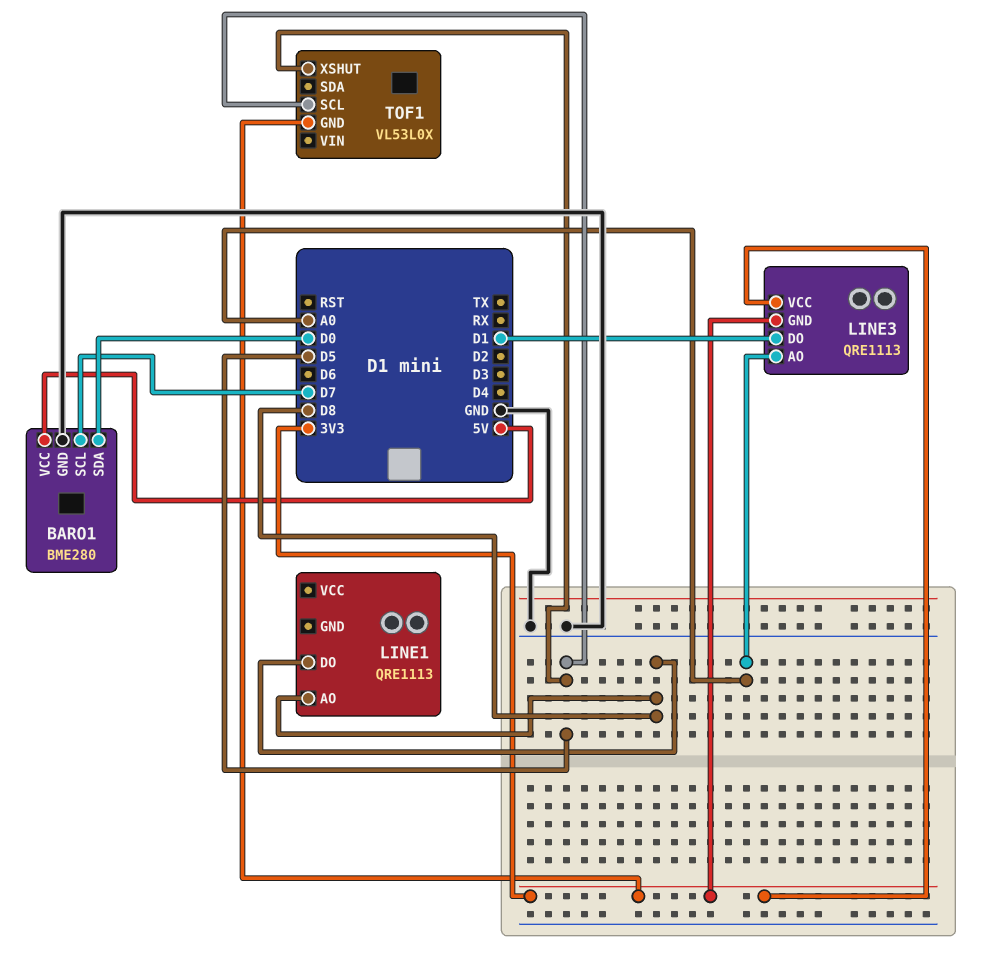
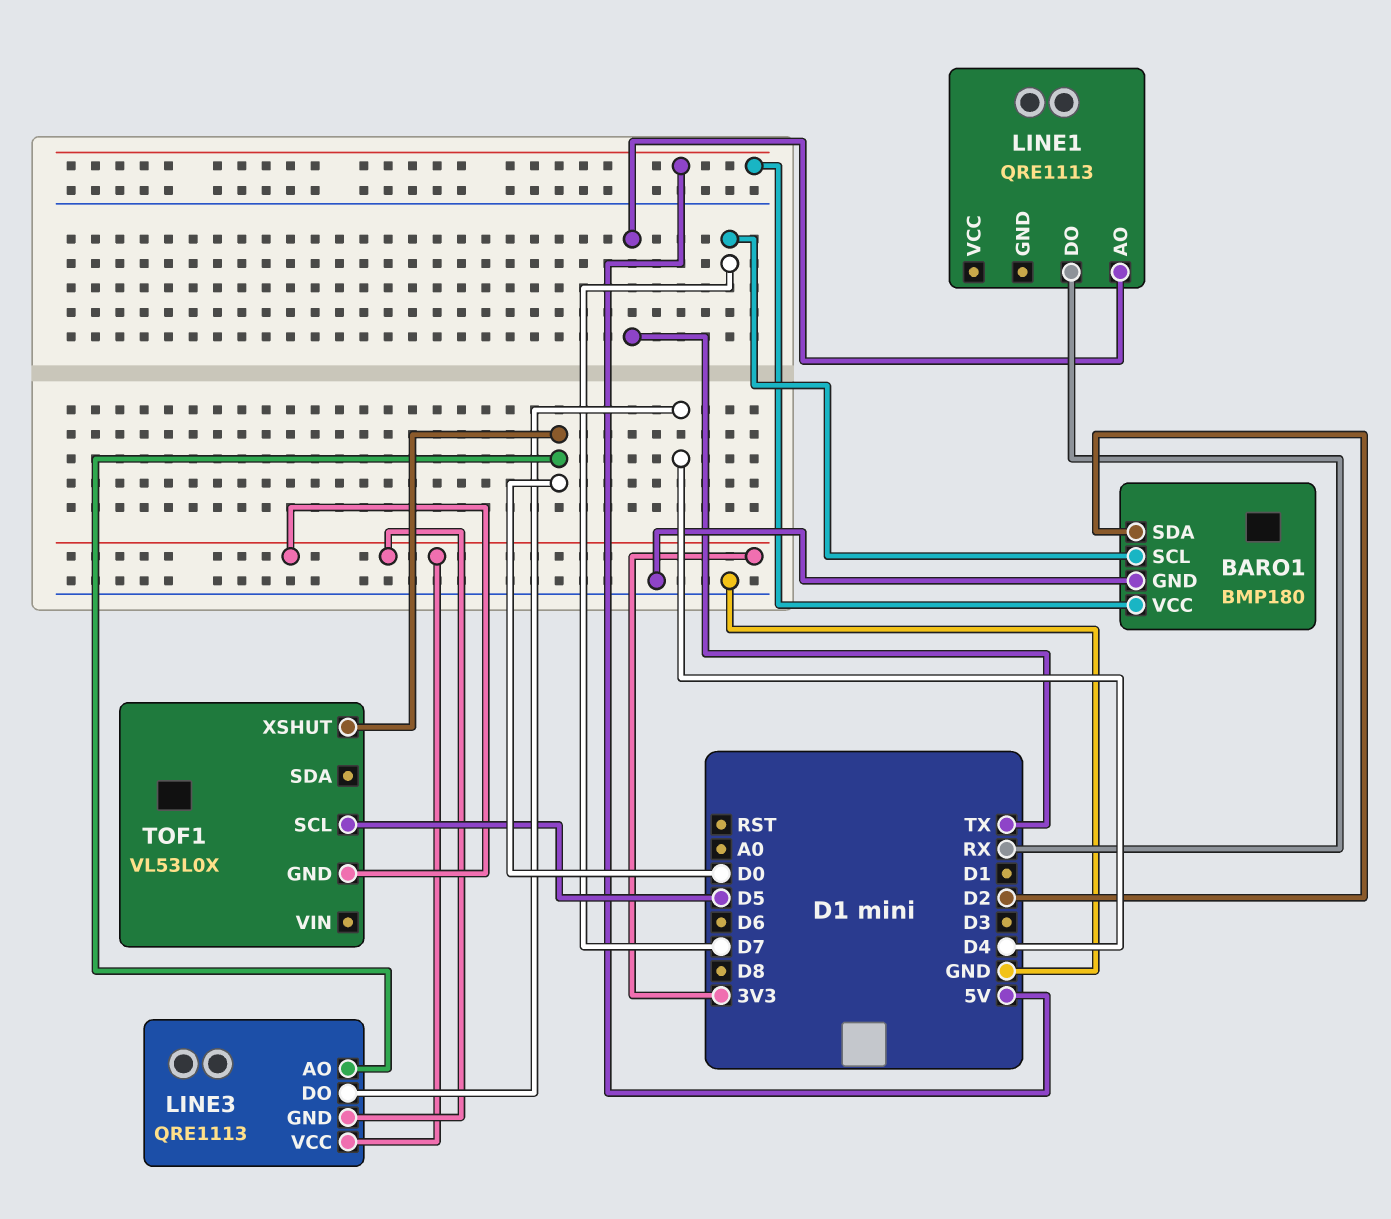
BARO1: BME280 -> BMP180
BARO1 pin SDA: D0 -> D2
LINE1 pin AO: D8 -> TX
LINE1 pin DO: D8 -> RX
LINE3 pin AO: A0 -> D0
LINE3 pin DO: D1 -> D4
TOF1 pin XSHUT: D5 -> D0

